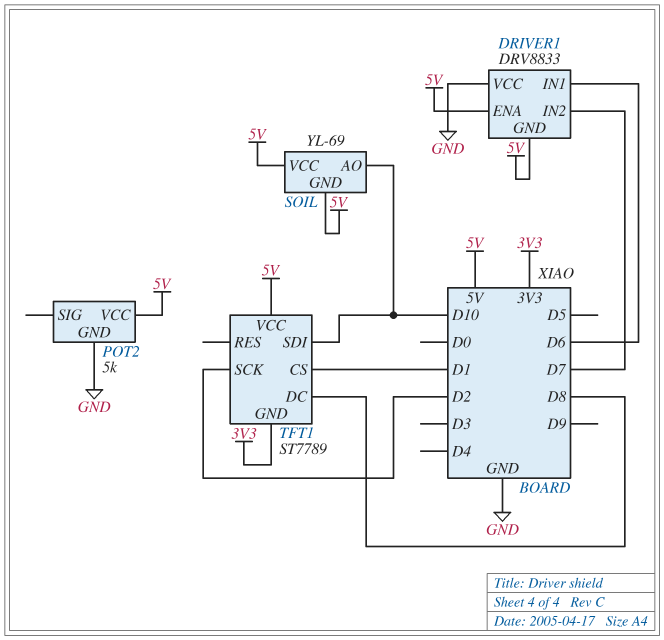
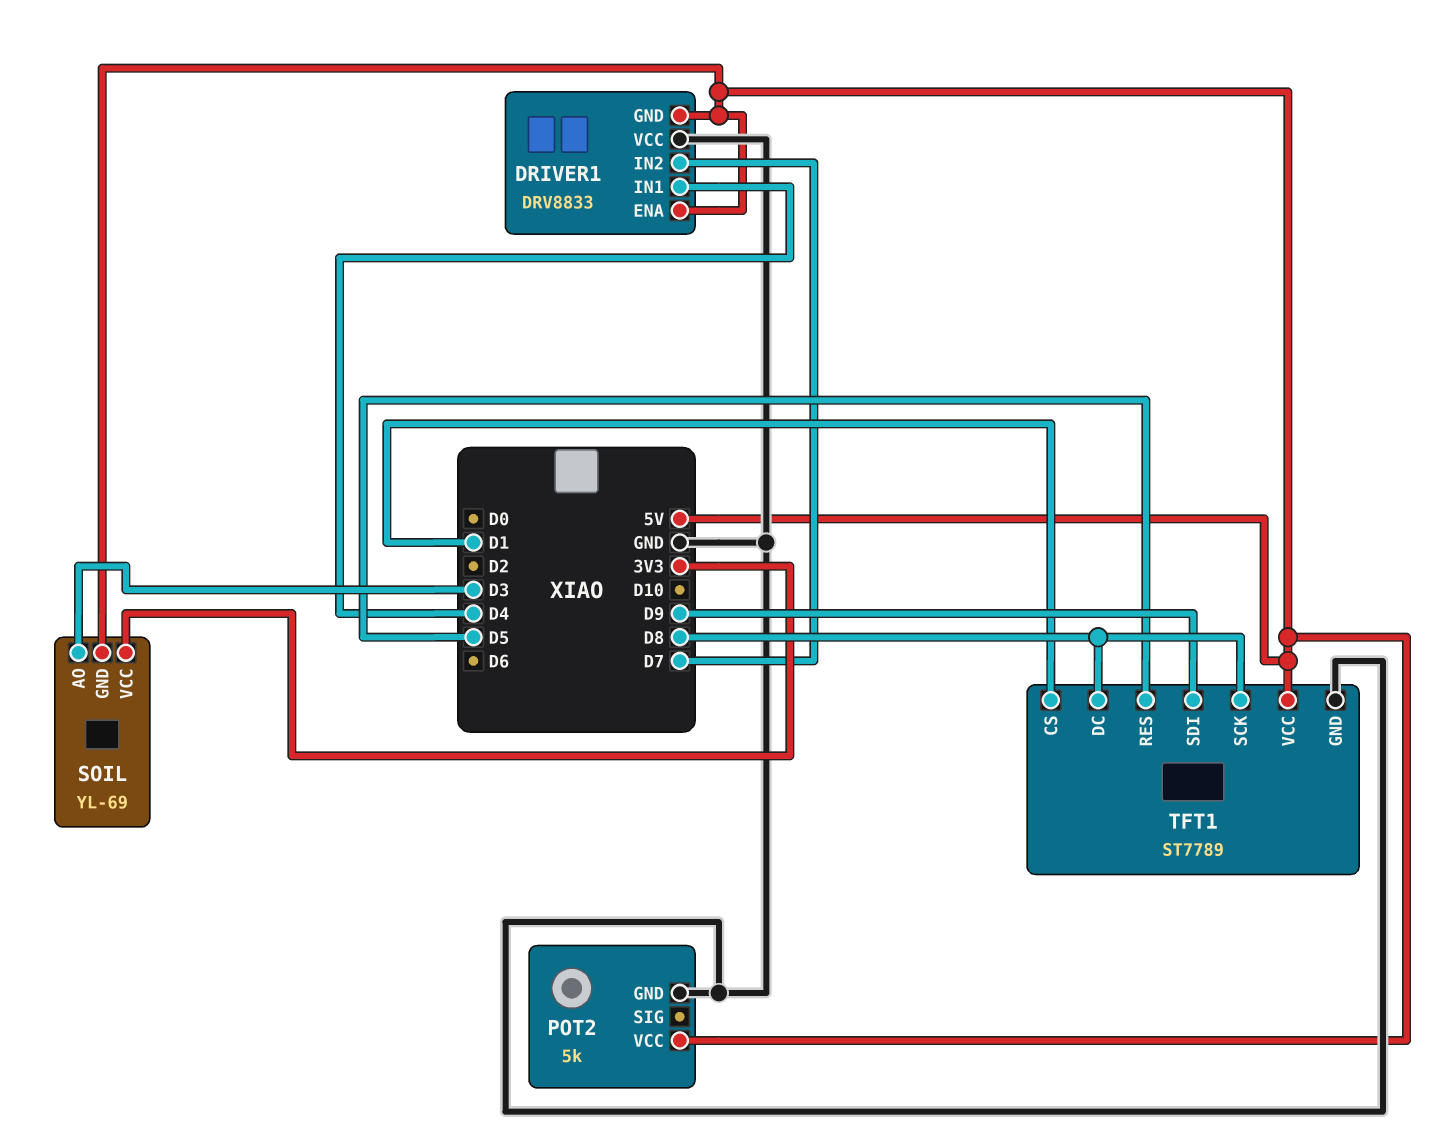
DRIVER1 pin IN1: D6 -> D4
SOIL pin AO: D10 -> D3
SOIL pin VCC: 5V -> 3V3
TFT1 pin GND: 3V3 -> GND
TFT1 pin RES: none -> D5
TFT1 pin SCK: D2 -> D8
TFT1 pin SDI: D10 -> D9

